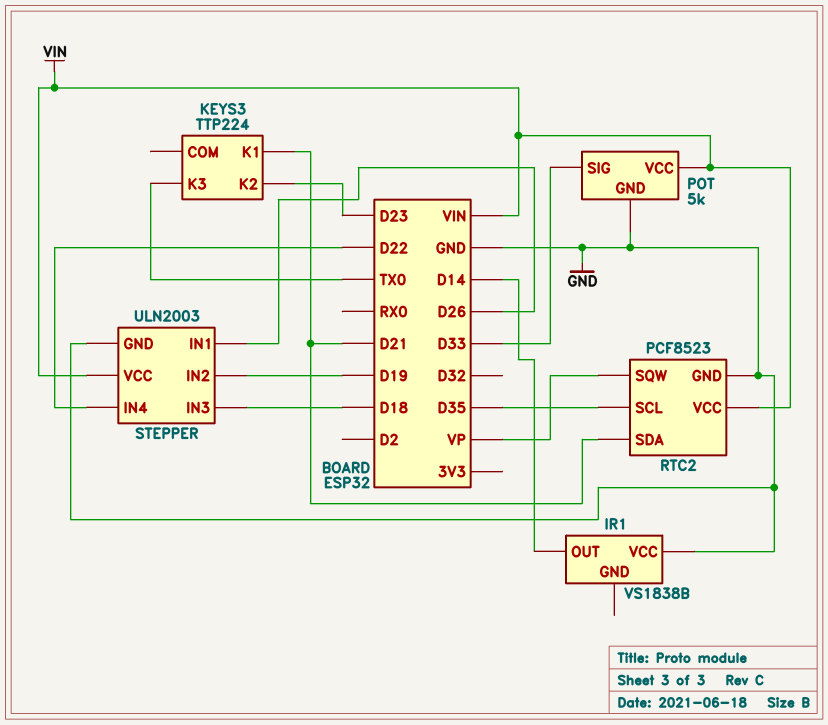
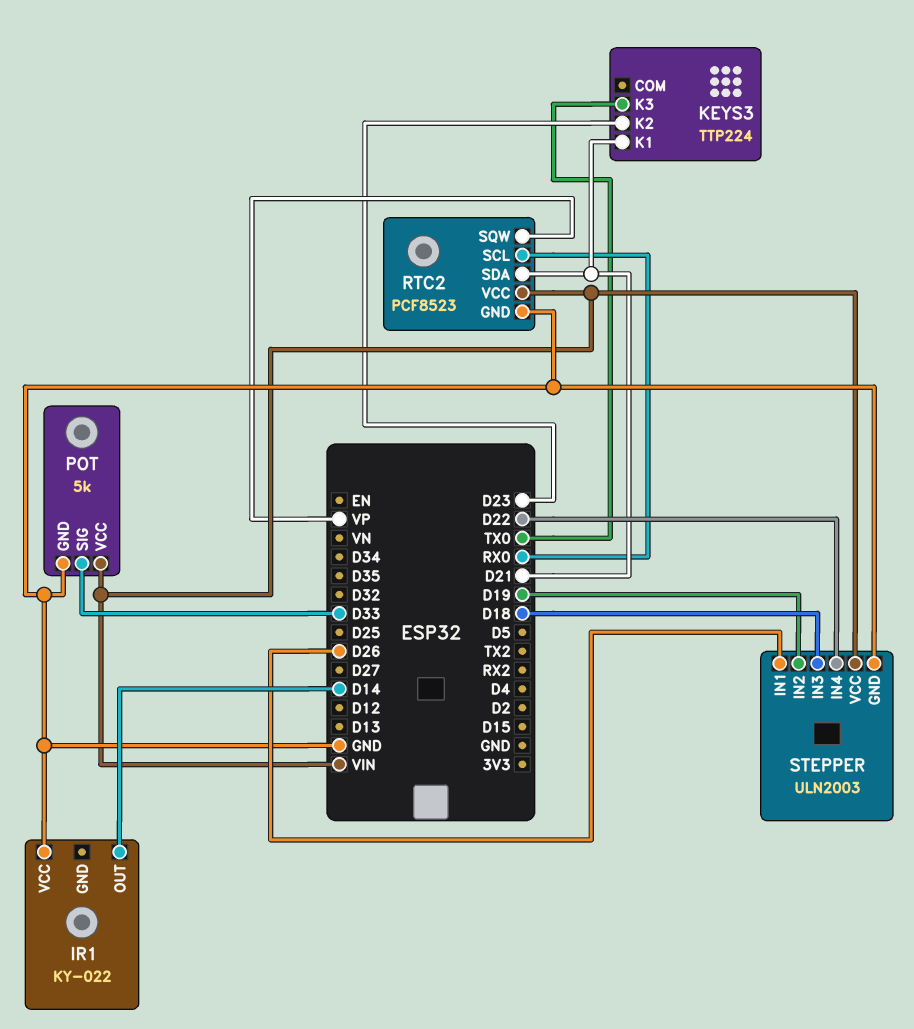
IR1: VS1838B -> KY-022
RTC2 pin SCL: D35 -> RX0

